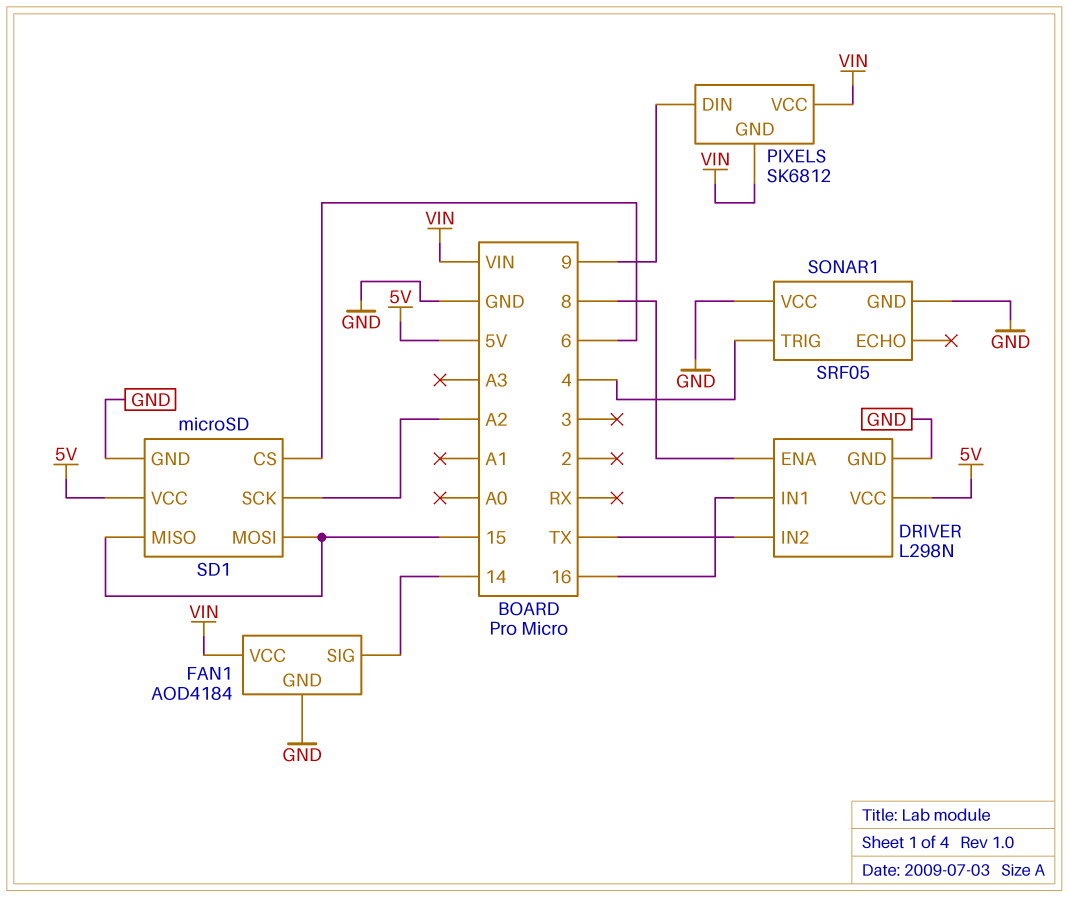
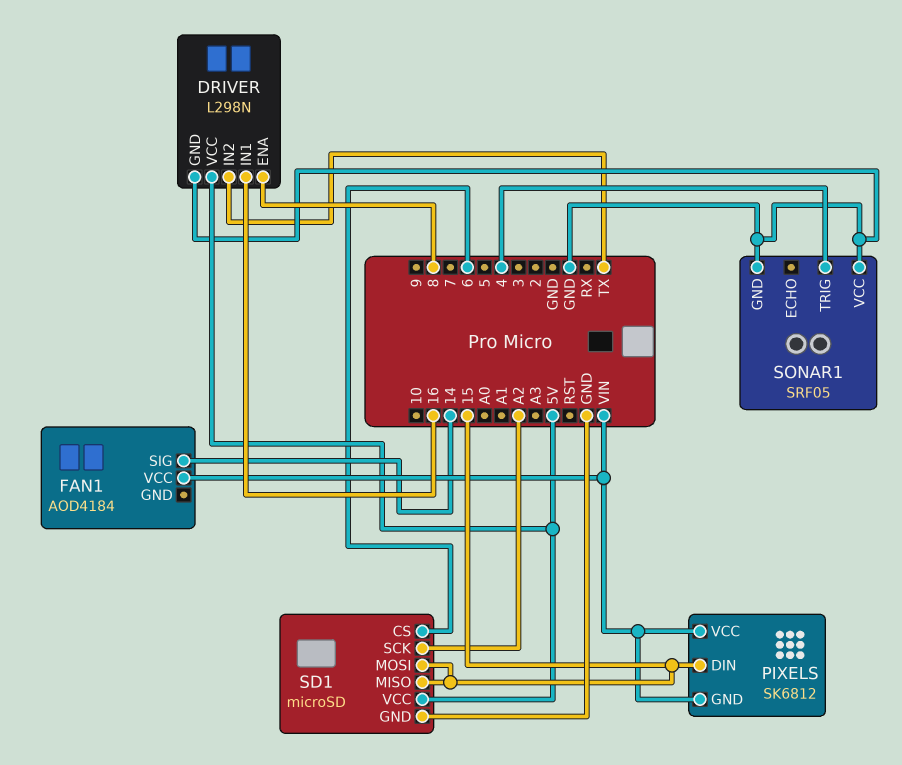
FAN1 pin GND: GND -> none
PIXELS pin DIN: 9 -> 15

